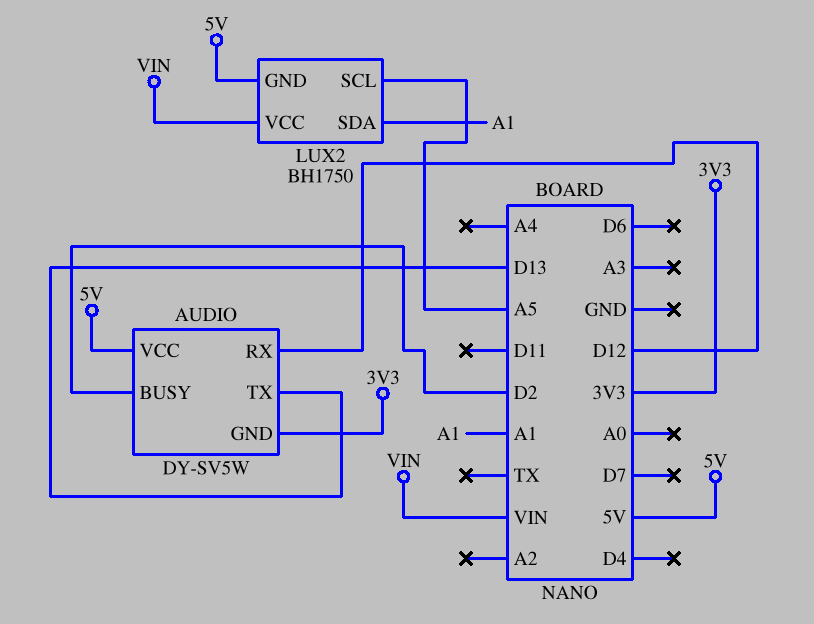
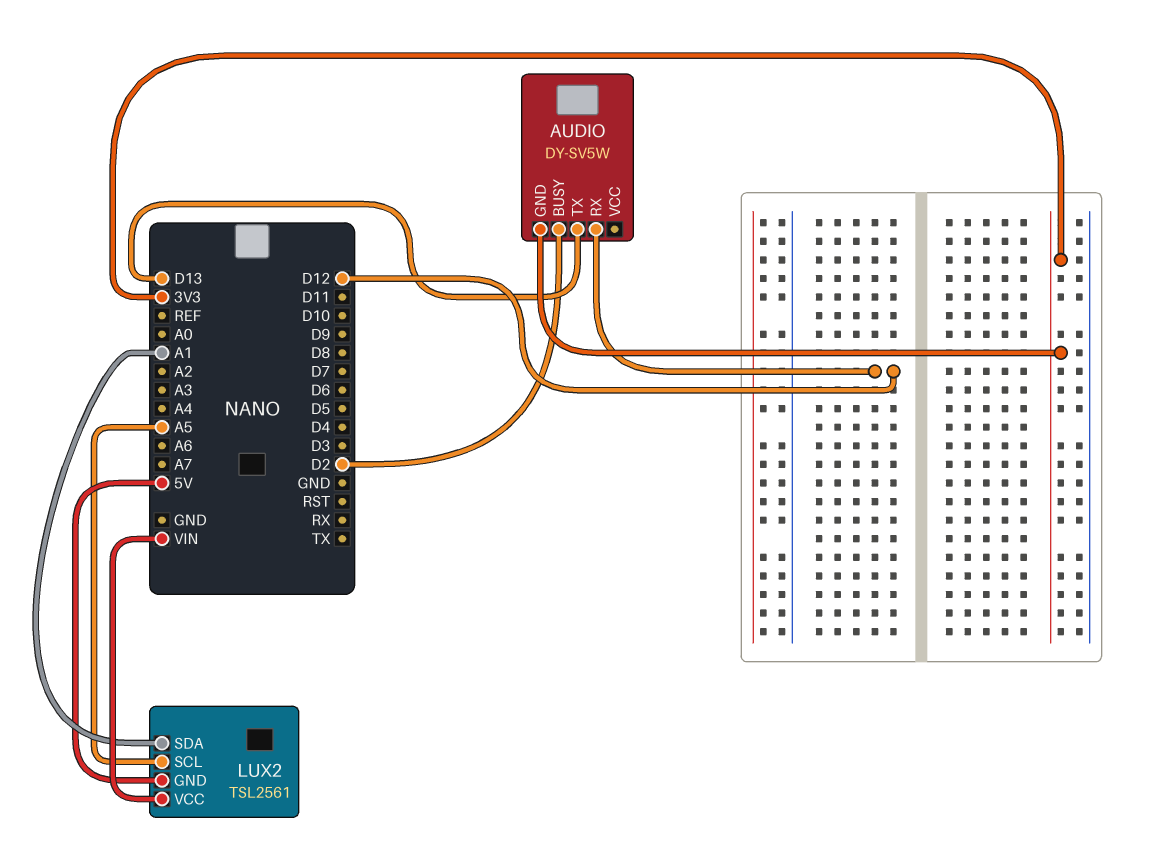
AUDIO pin VCC: 5V -> none
LUX2: BH1750 -> TSL2561

